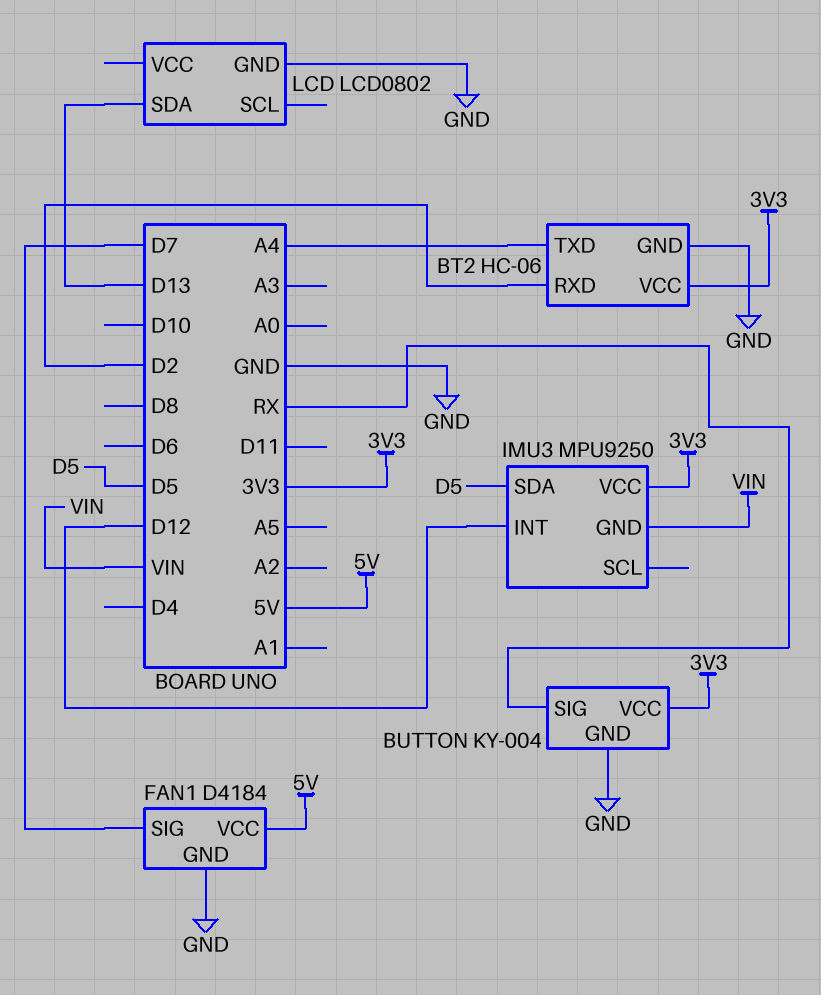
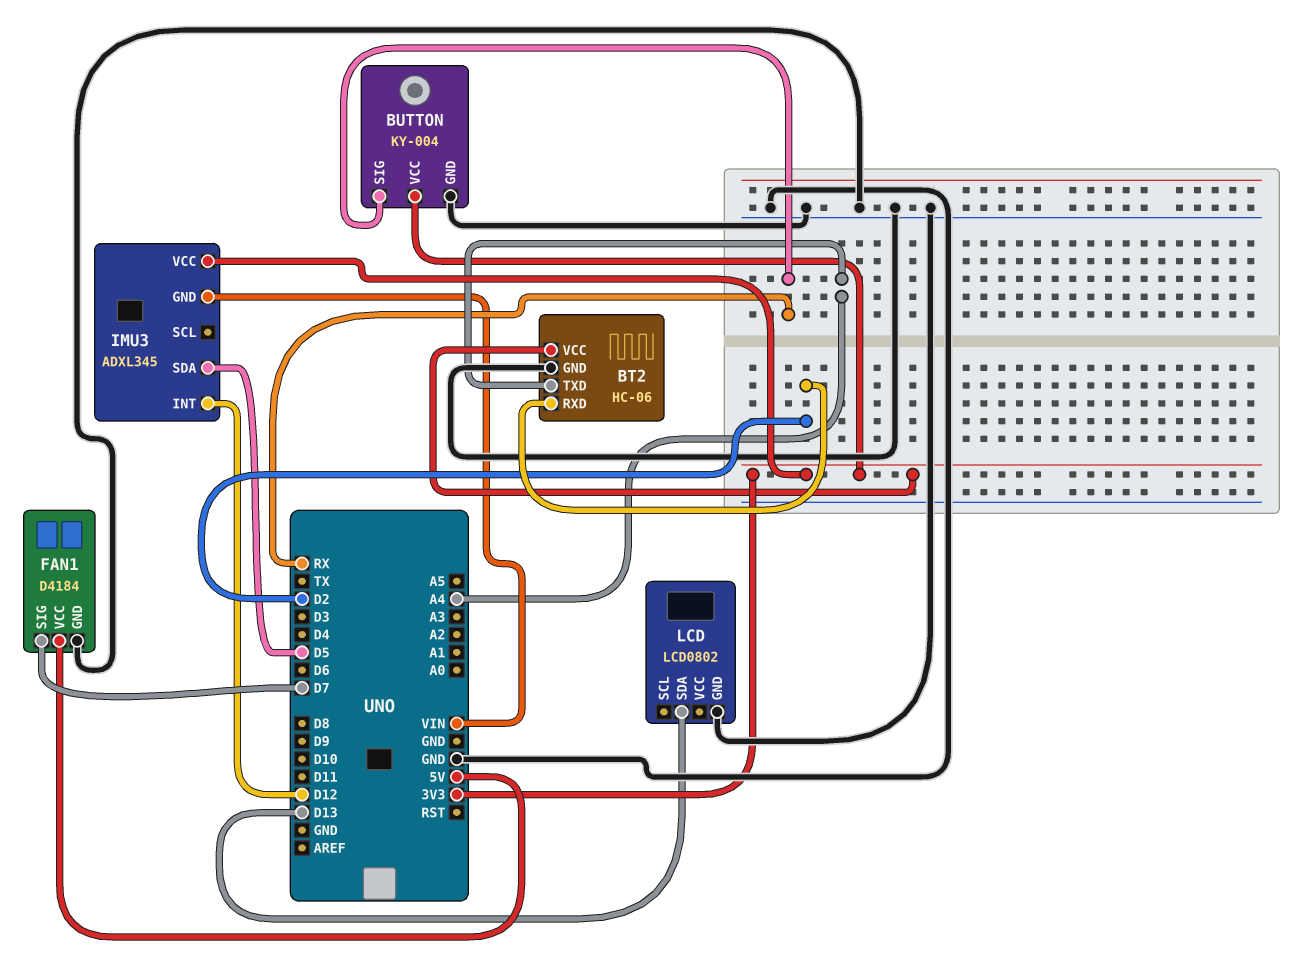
IMU3: MPU9250 -> ADXL345

